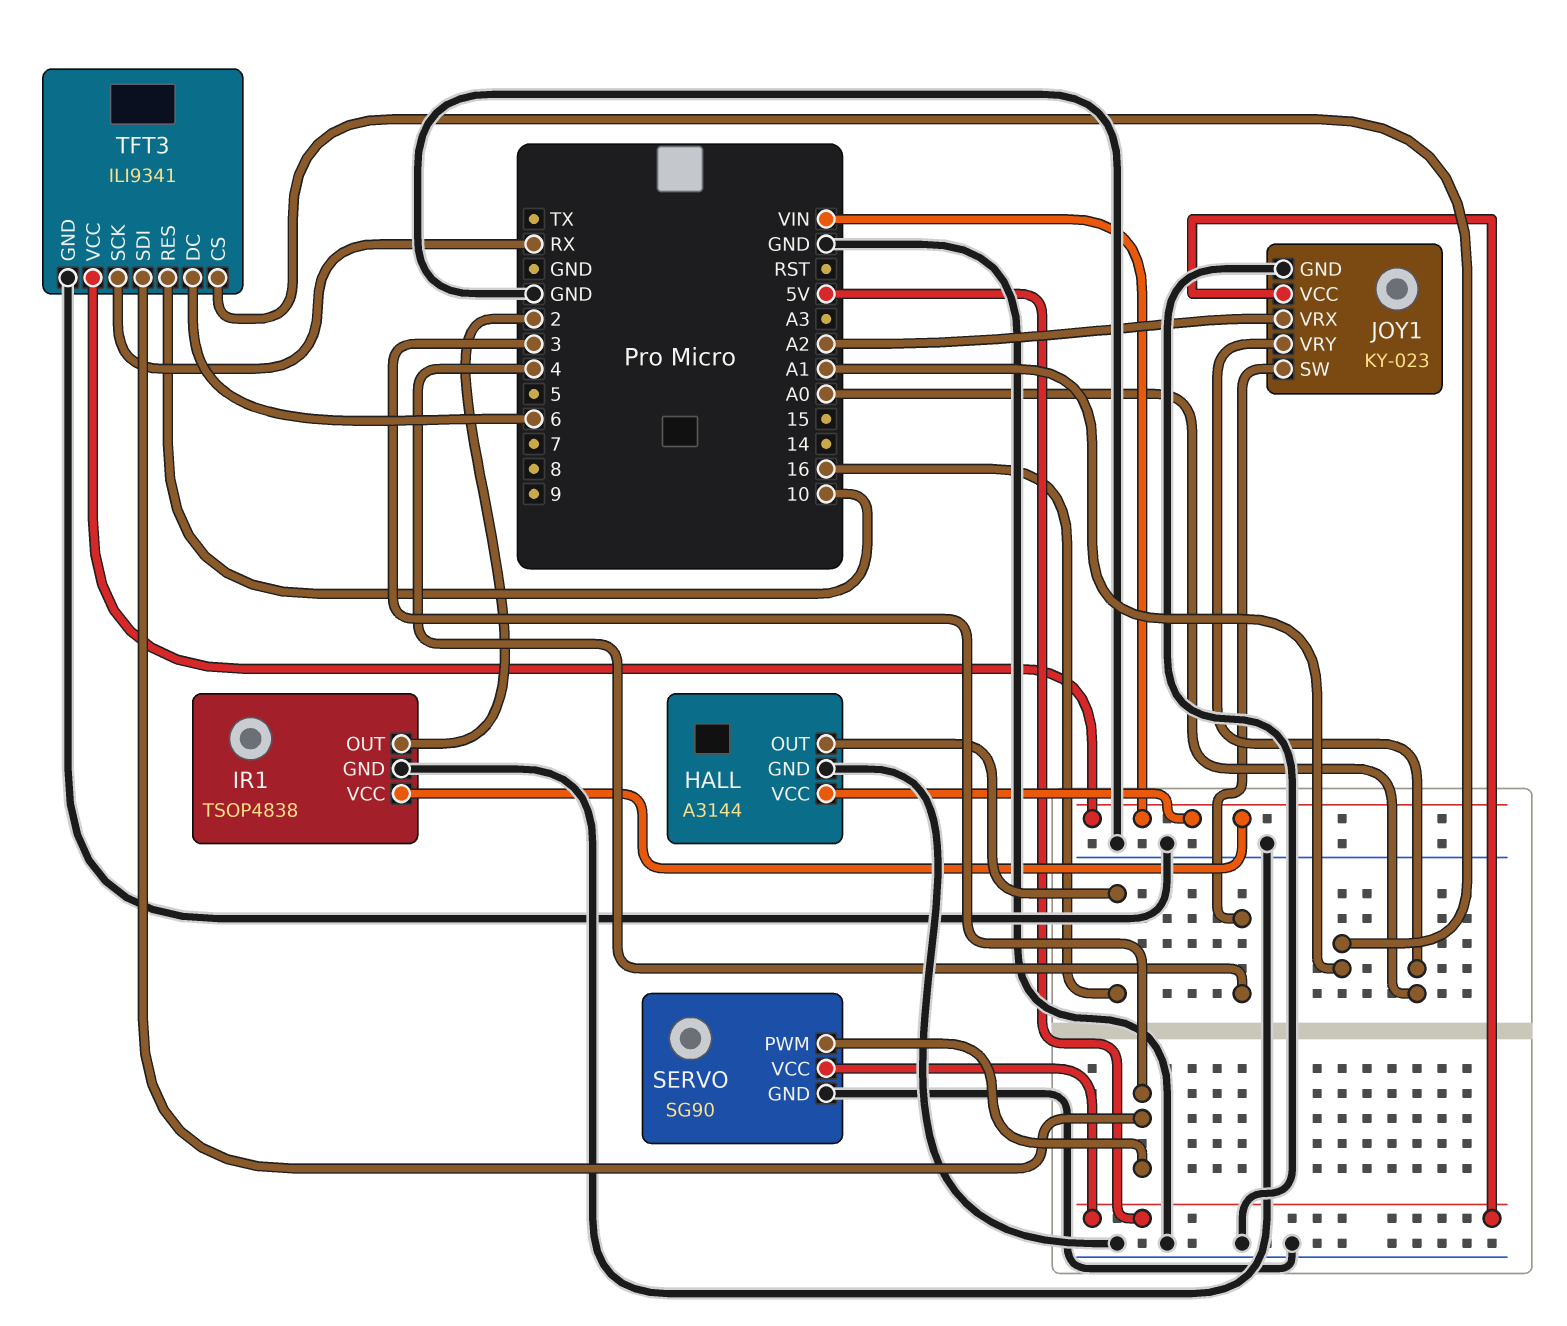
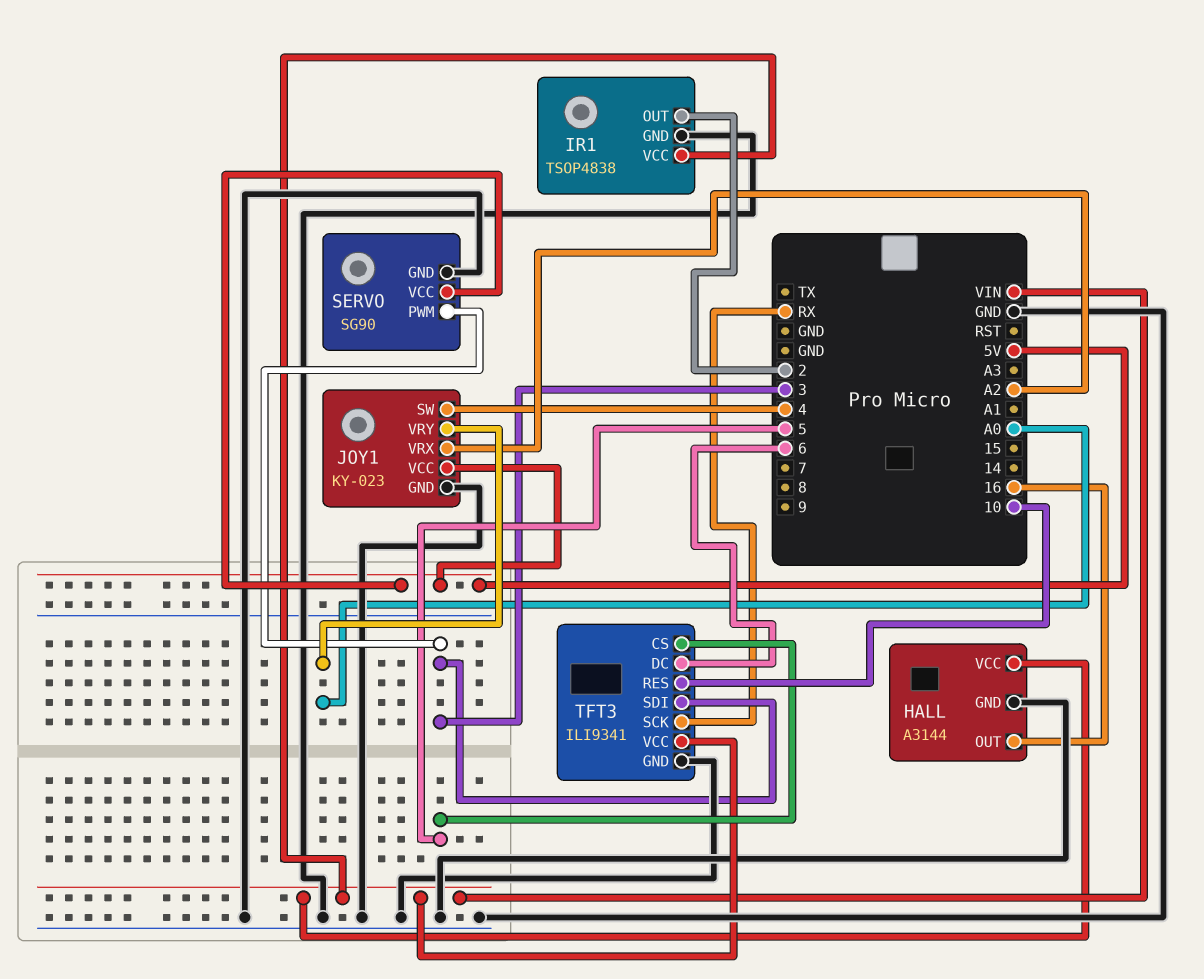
TFT3 pin CS: A1 -> 5

